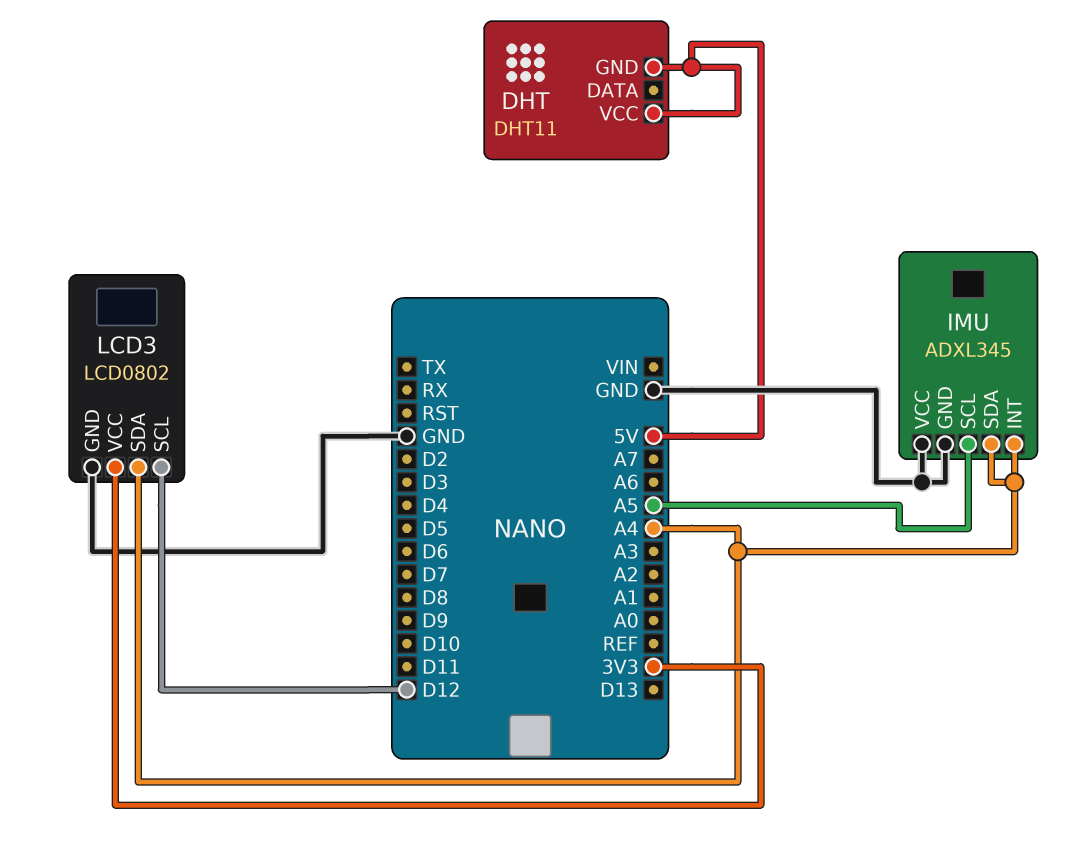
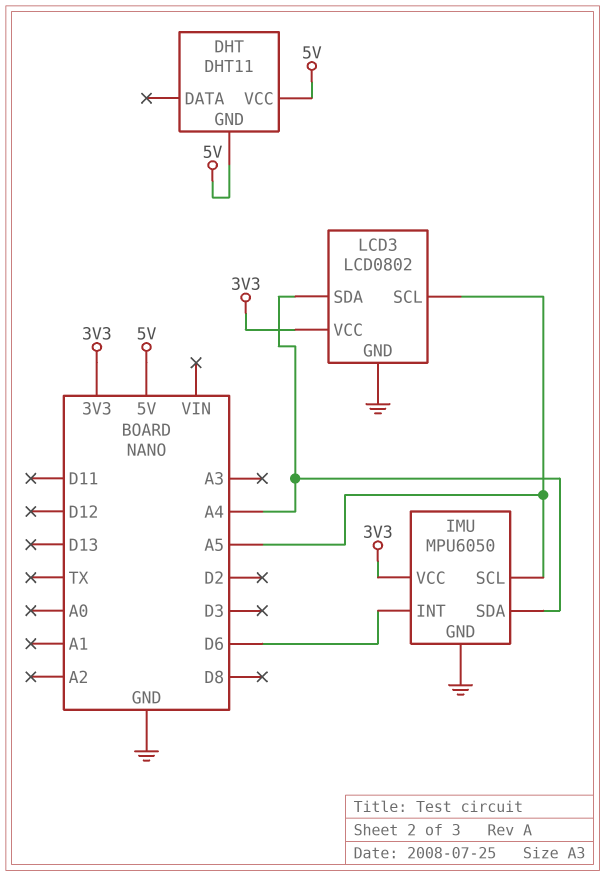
IMU: ADXL345 -> MPU6050
IMU pin INT: A4 -> D6
IMU pin VCC: GND -> 3V3
LCD3 pin SCL: D12 -> A5

